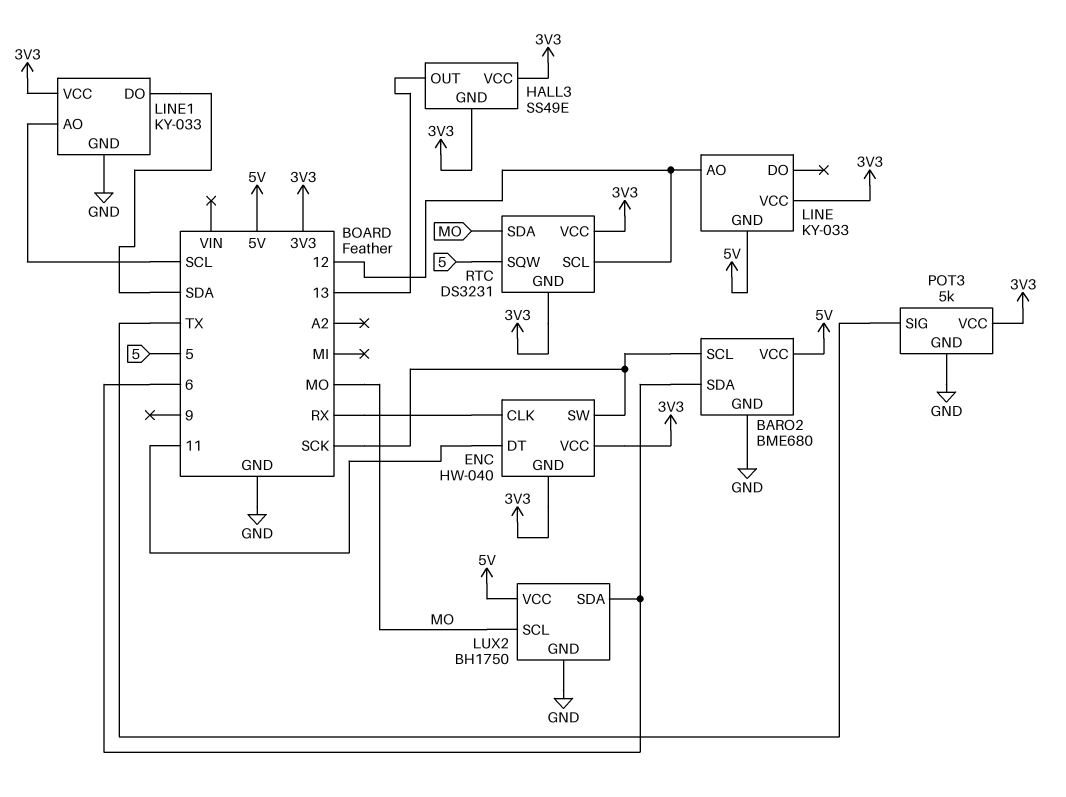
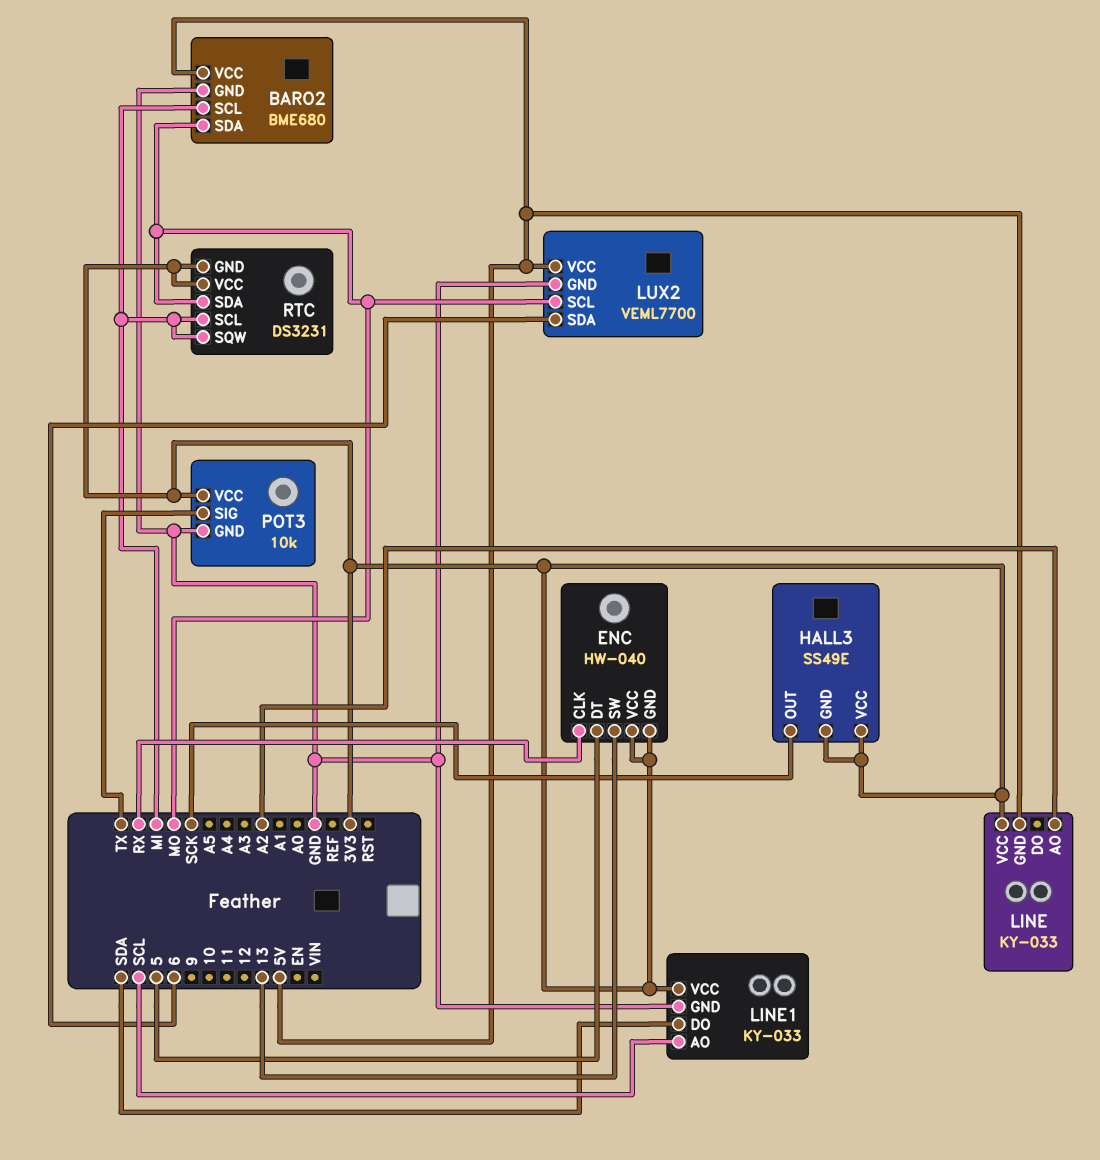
BARO2 pin SCL: SCK -> MI
BARO2 pin SDA: 6 -> MO
ENC pin DT: 11 -> 5
ENC pin SW: SCK -> 13
HALL3 pin OUT: 13 -> SCK
LINE pin AO: 12 -> A2
LUX2: BH1750 -> VEML7700
POT3: 5k -> 10k
RTC pin SCL: 12 -> MI
RTC pin SQW: 5 -> MI

